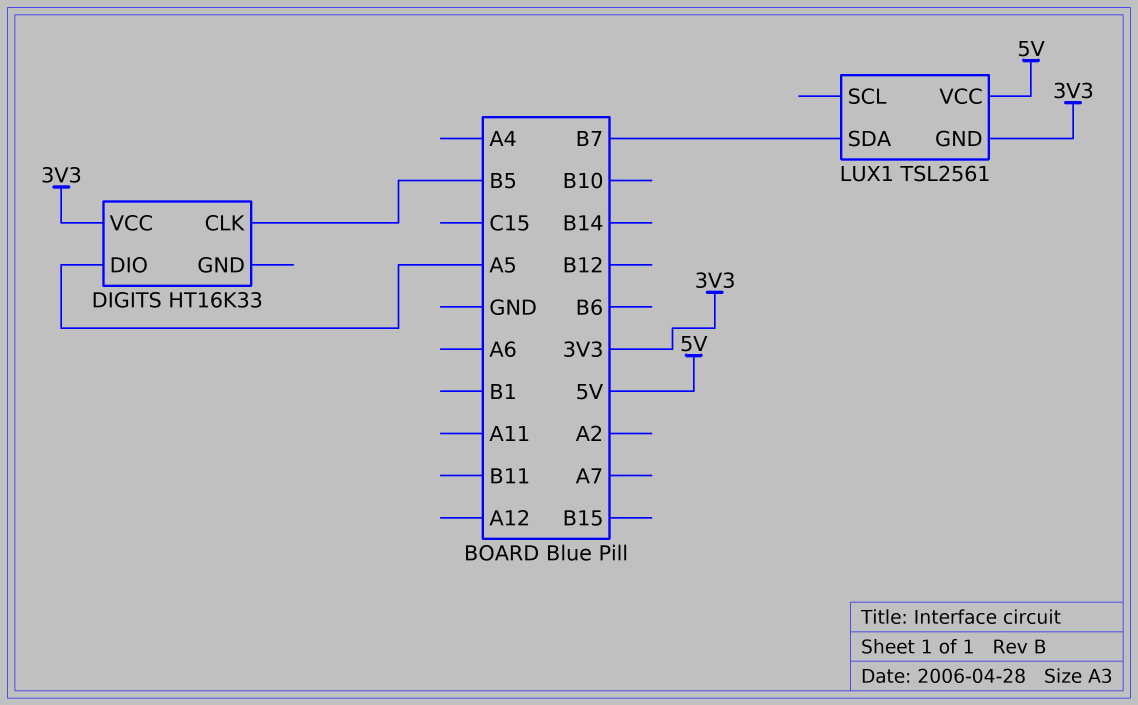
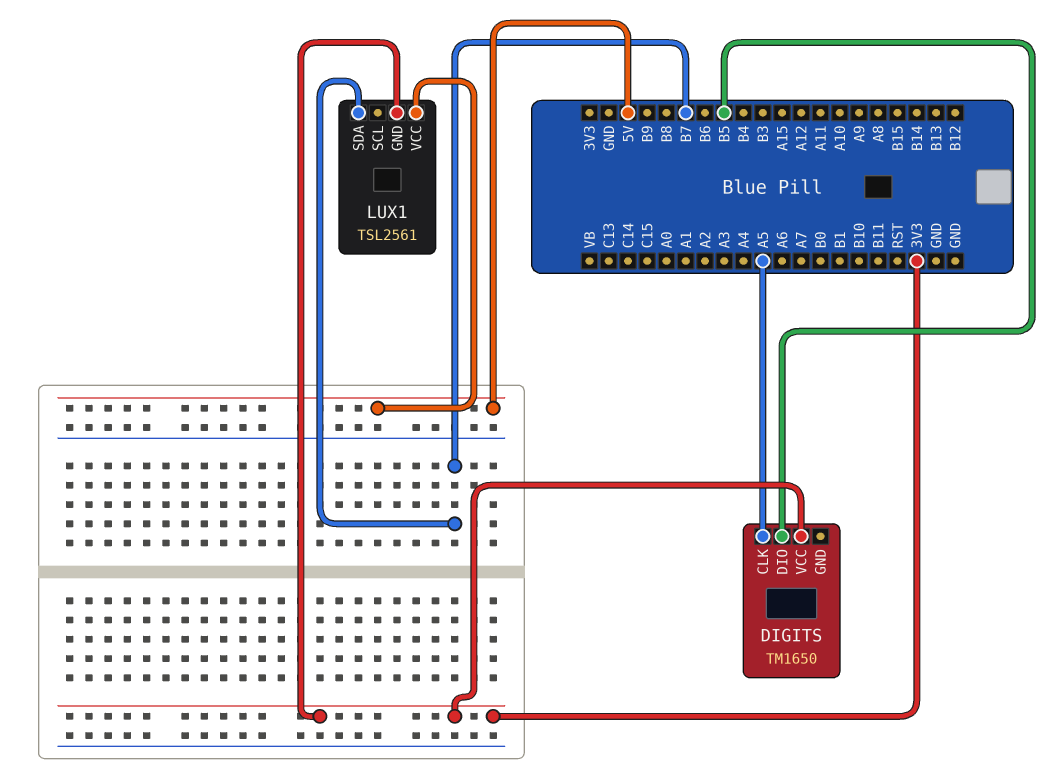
DIGITS: HT16K33 -> TM1650
DIGITS pin CLK: B5 -> A5
DIGITS pin DIO: A5 -> B5

